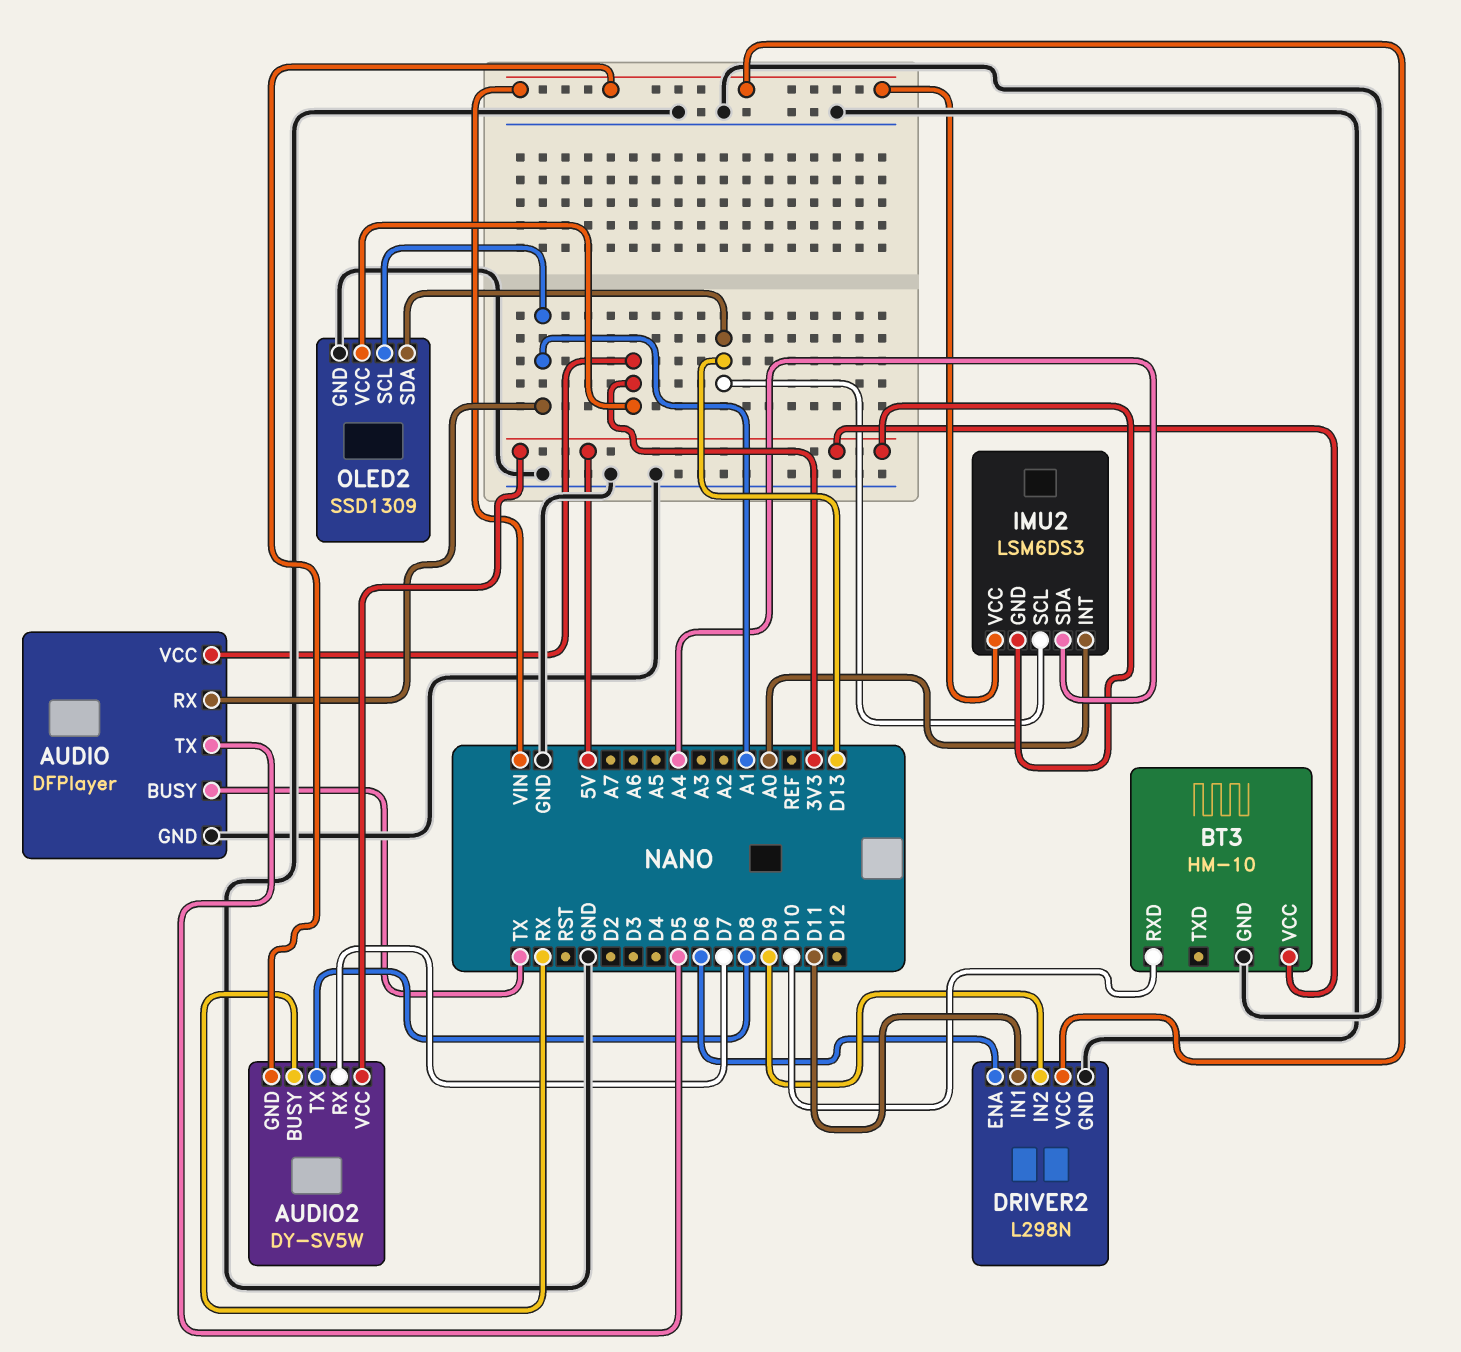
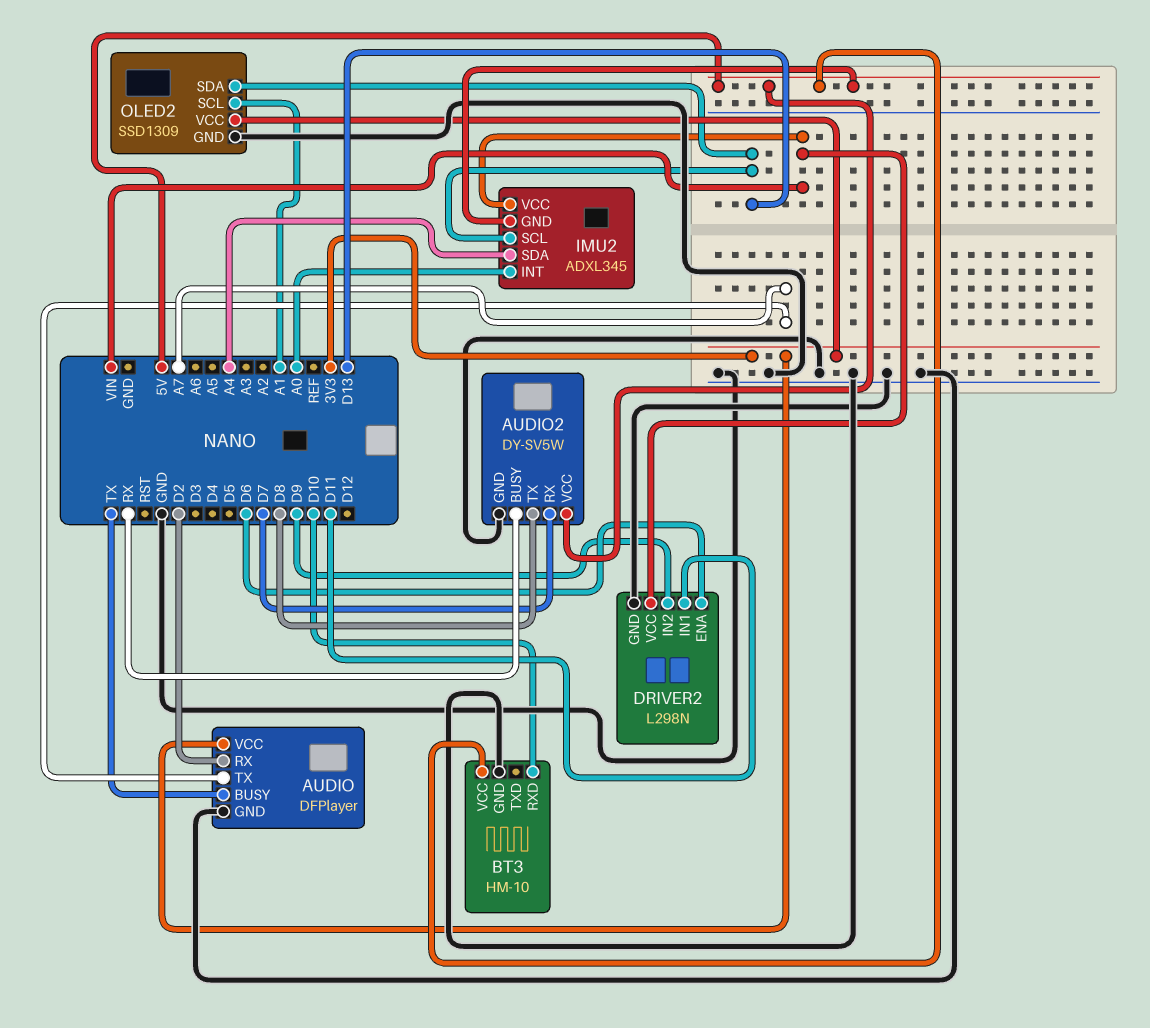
AUDIO pin RX: A1 -> D2
AUDIO pin TX: D5 -> A7
AUDIO2 pin GND: VIN -> GND
IMU2: LSM6DS3 -> ADXL345

